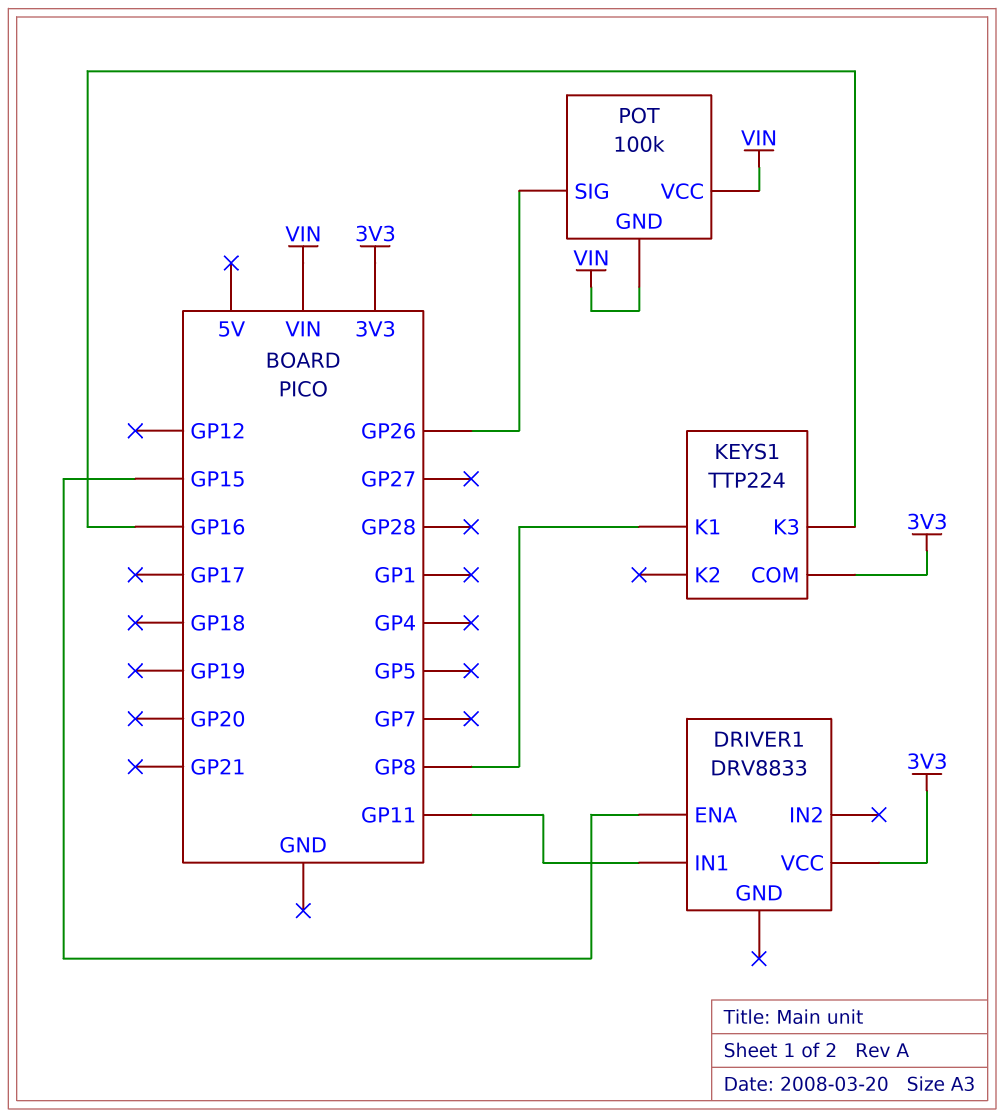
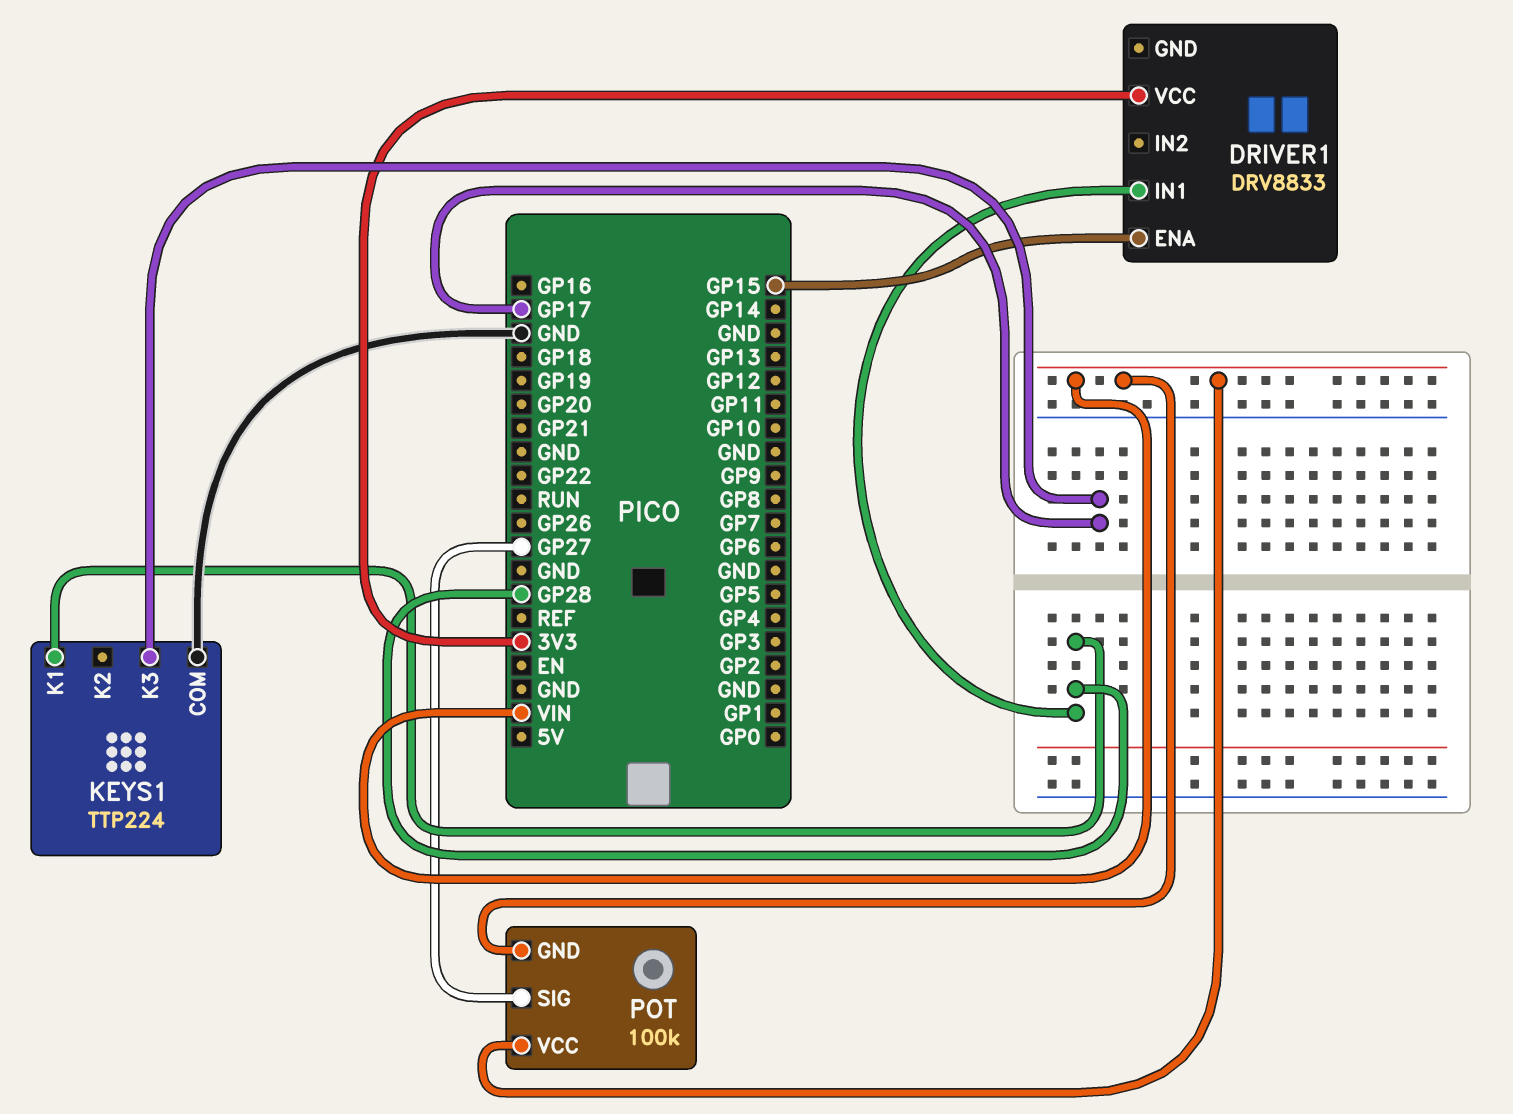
DRIVER1 pin IN1: GP11 -> GP28
KEYS1 pin COM: 3V3 -> GND
KEYS1 pin K1: GP8 -> GP28
KEYS1 pin K3: GP16 -> GP17
POT pin SIG: GP26 -> GP27

